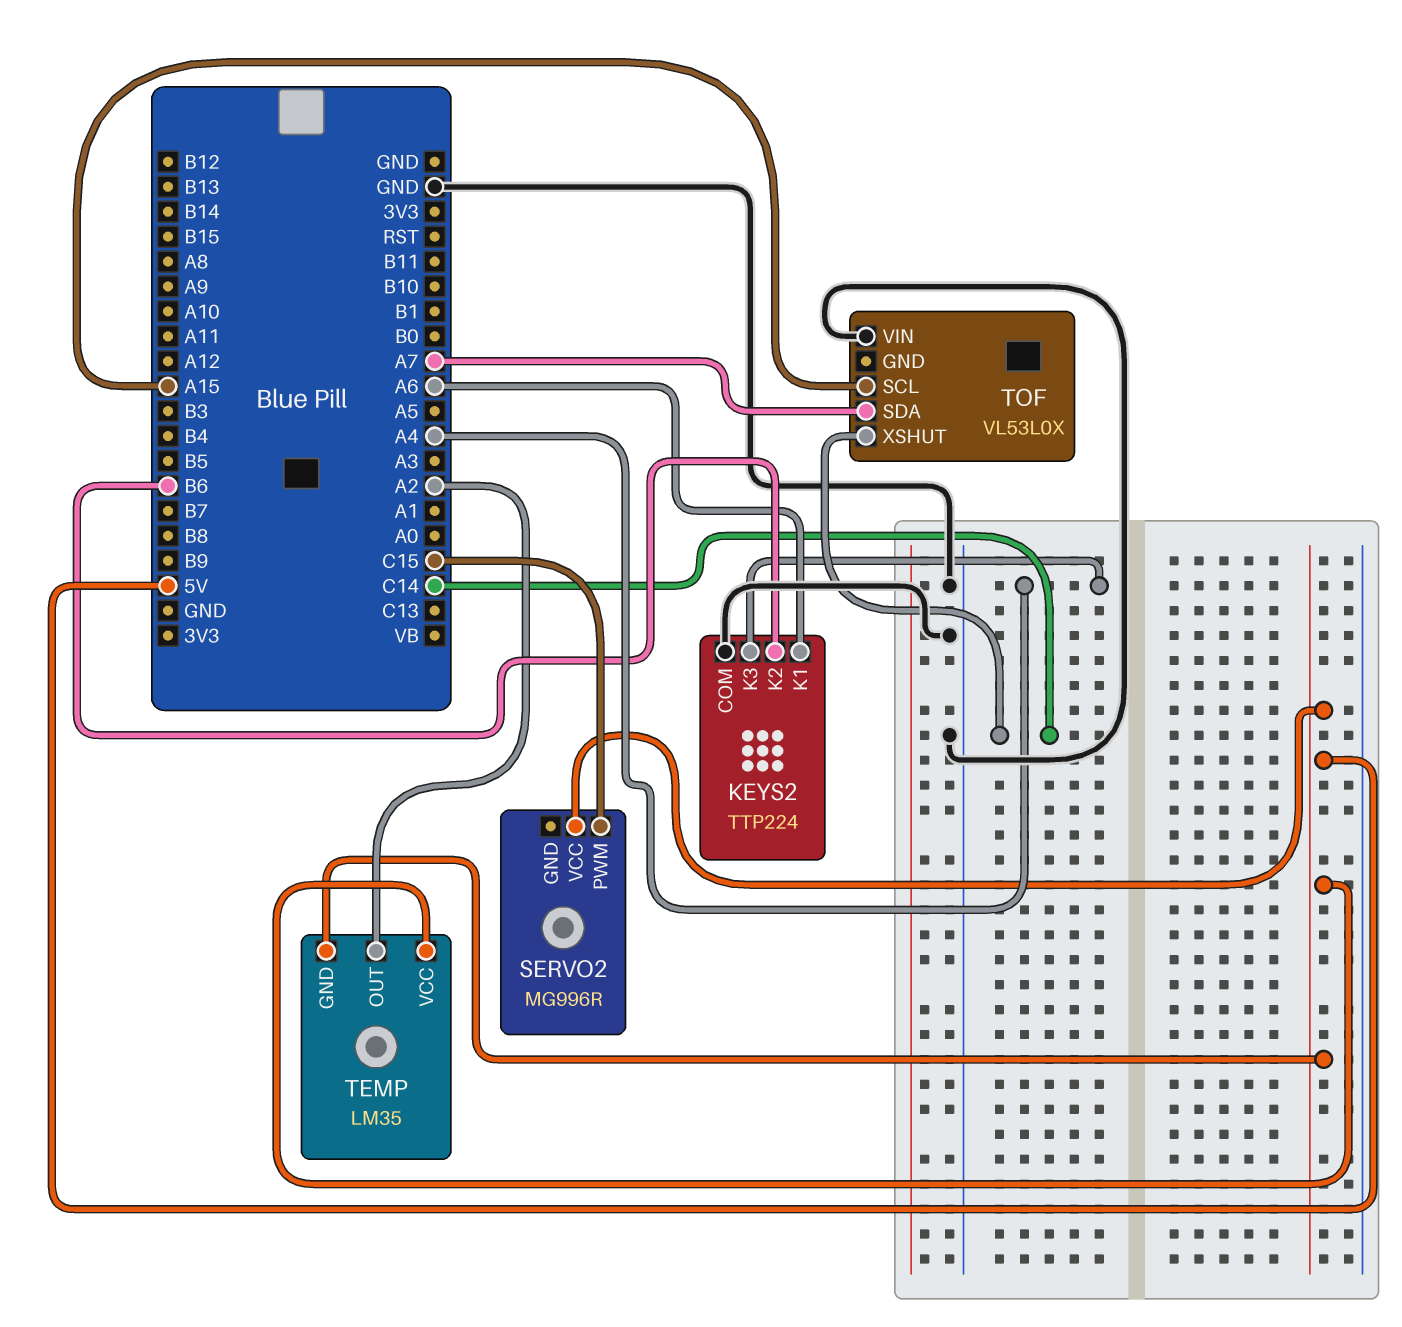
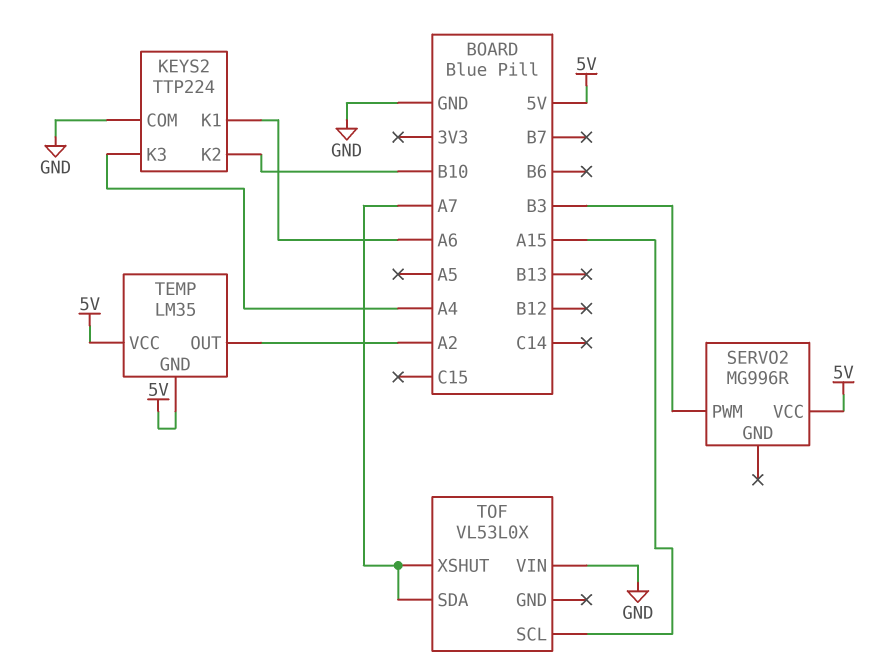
KEYS2 pin K2: B6 -> B10
SERVO2 pin PWM: C15 -> B3
TOF pin XSHUT: C14 -> A7

